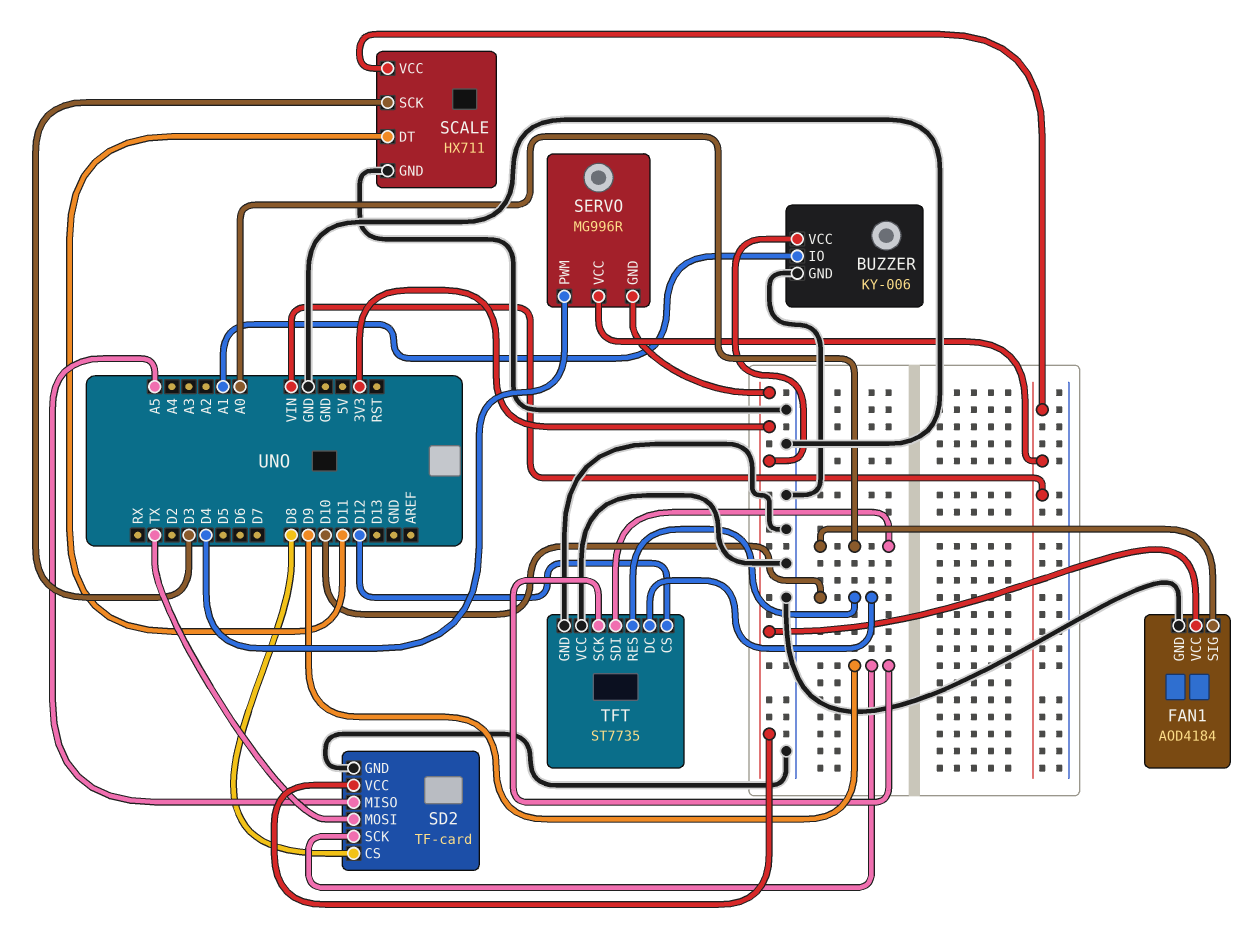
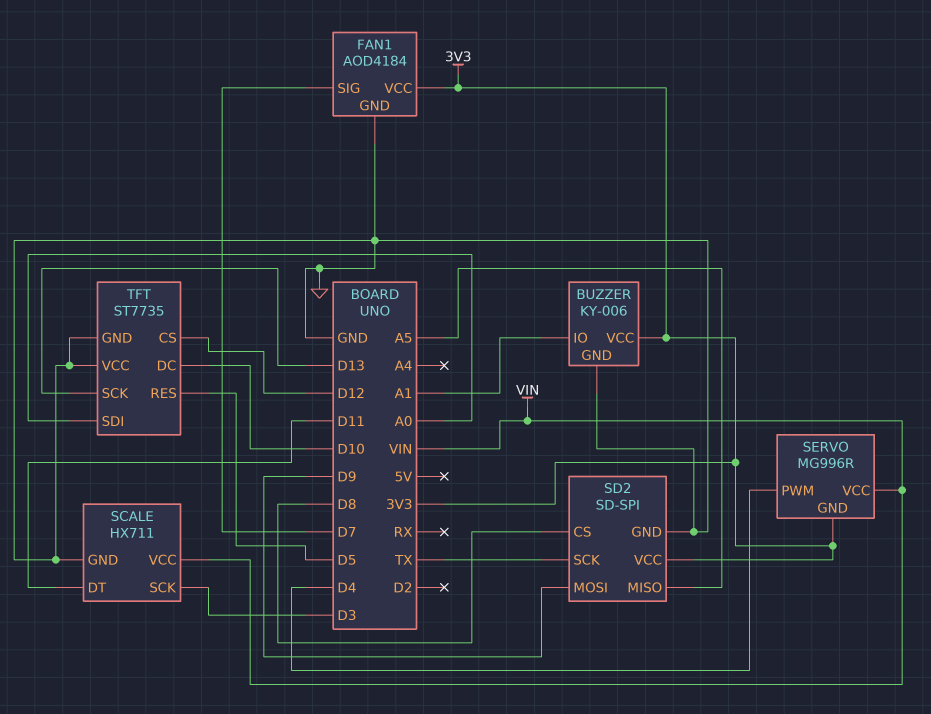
FAN1 pin SIG: A0 -> D7
SD2: TF-card -> SD-SPI
SD2 pin MOSI: TX -> D9
SD2 pin SCK: D9 -> TX
TFT pin RES: D10 -> D5
TFT pin SCK: D9 -> D13

